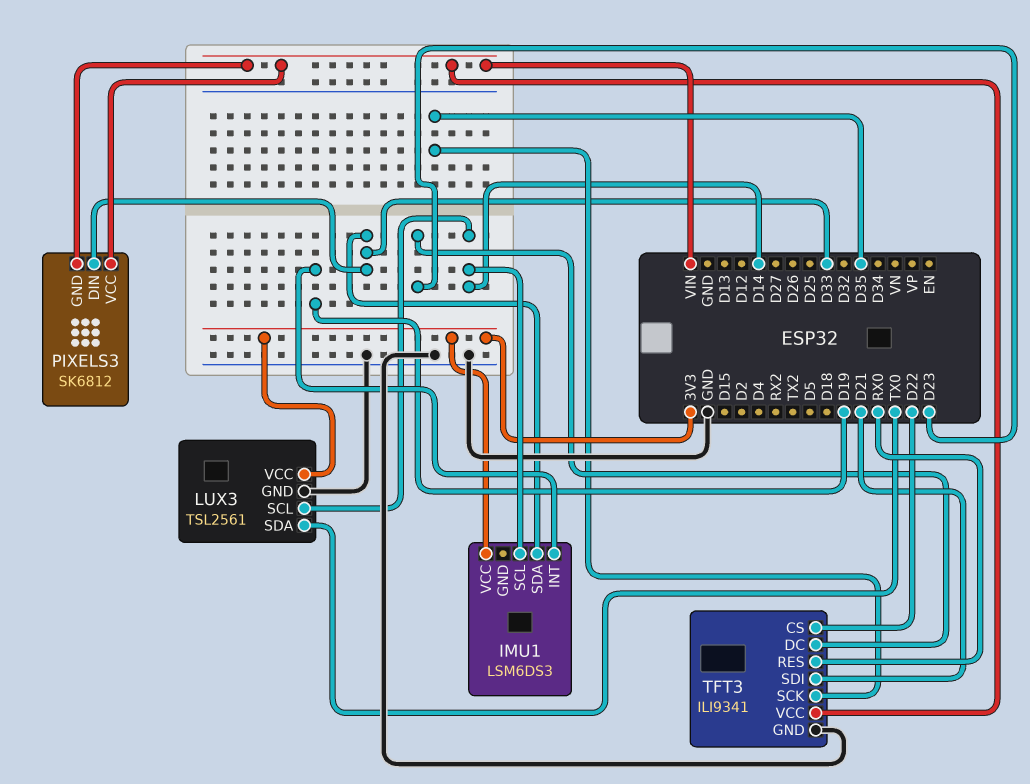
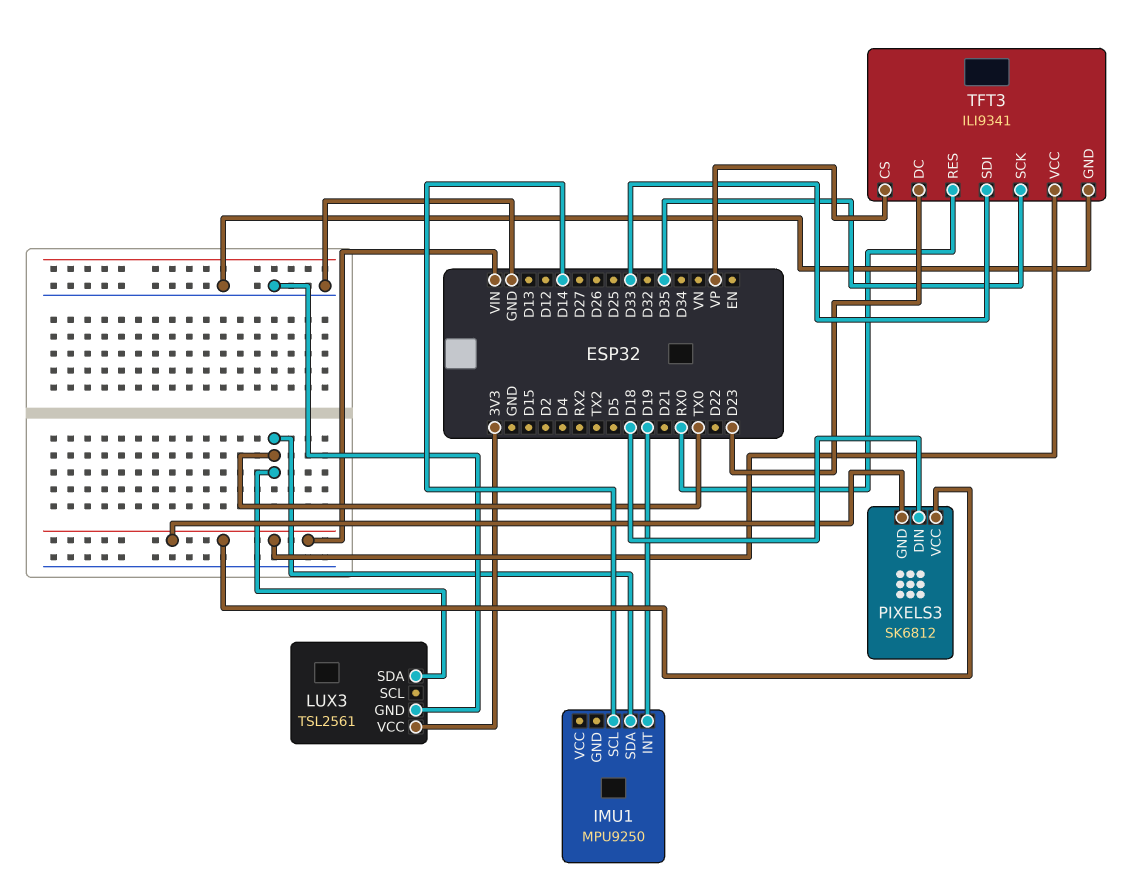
IMU1: LSM6DS3 -> MPU9250
IMU1 pin SDA: D33 -> TX0
IMU1 pin VCC: 3V3 -> none
LUX3 pin SCL: D14 -> none
PIXELS3 pin DIN: D33 -> D18
TFT3 pin CS: D22 -> VP
TFT3 pin SDI: D21 -> D33

